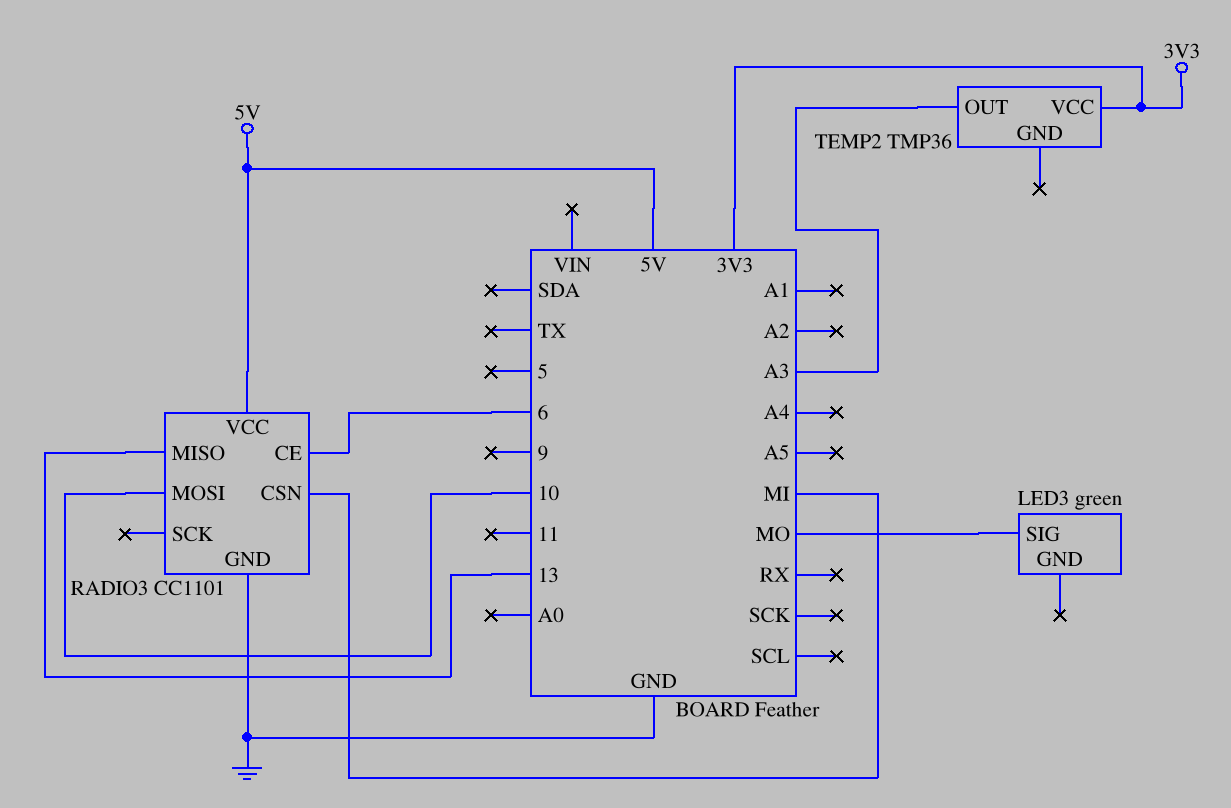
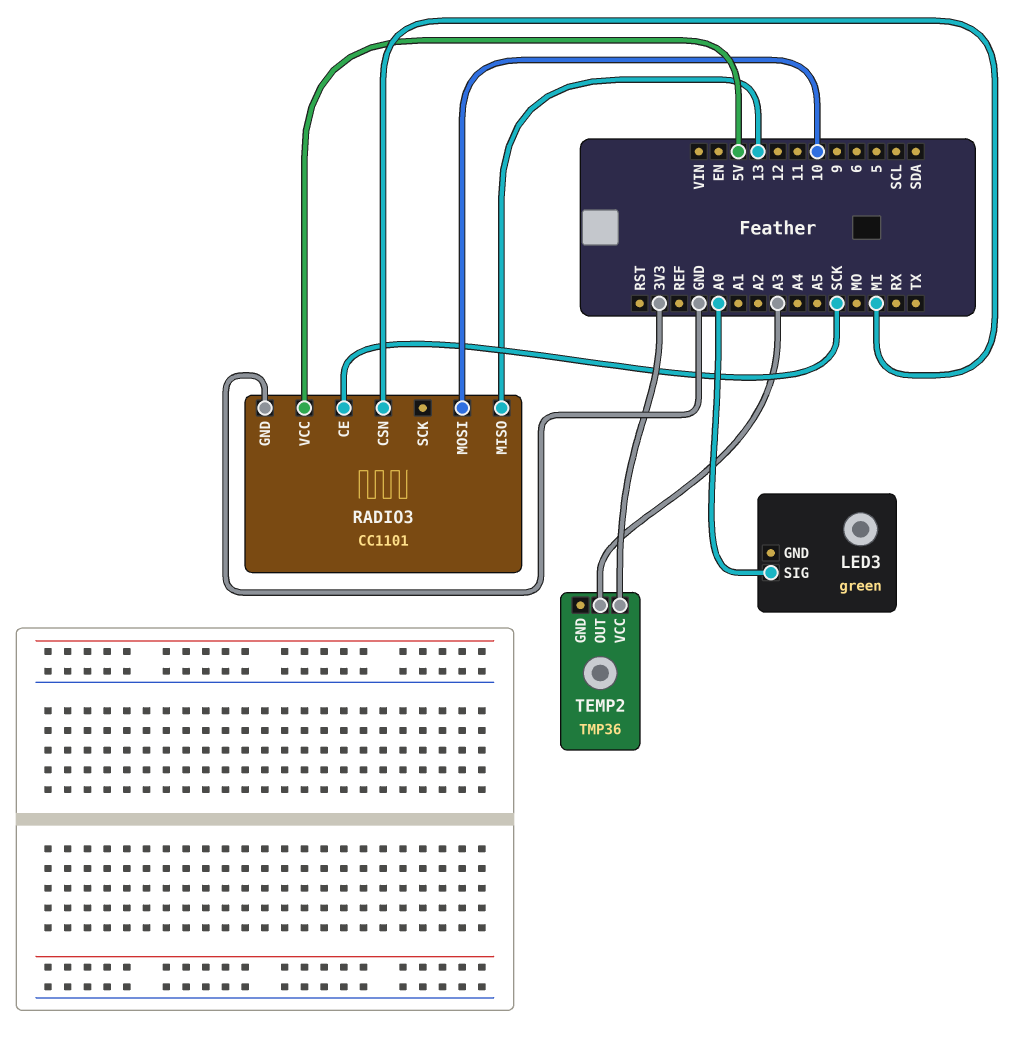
LED3 pin SIG: MO -> A0
RADIO3 pin CE: 6 -> SCK

